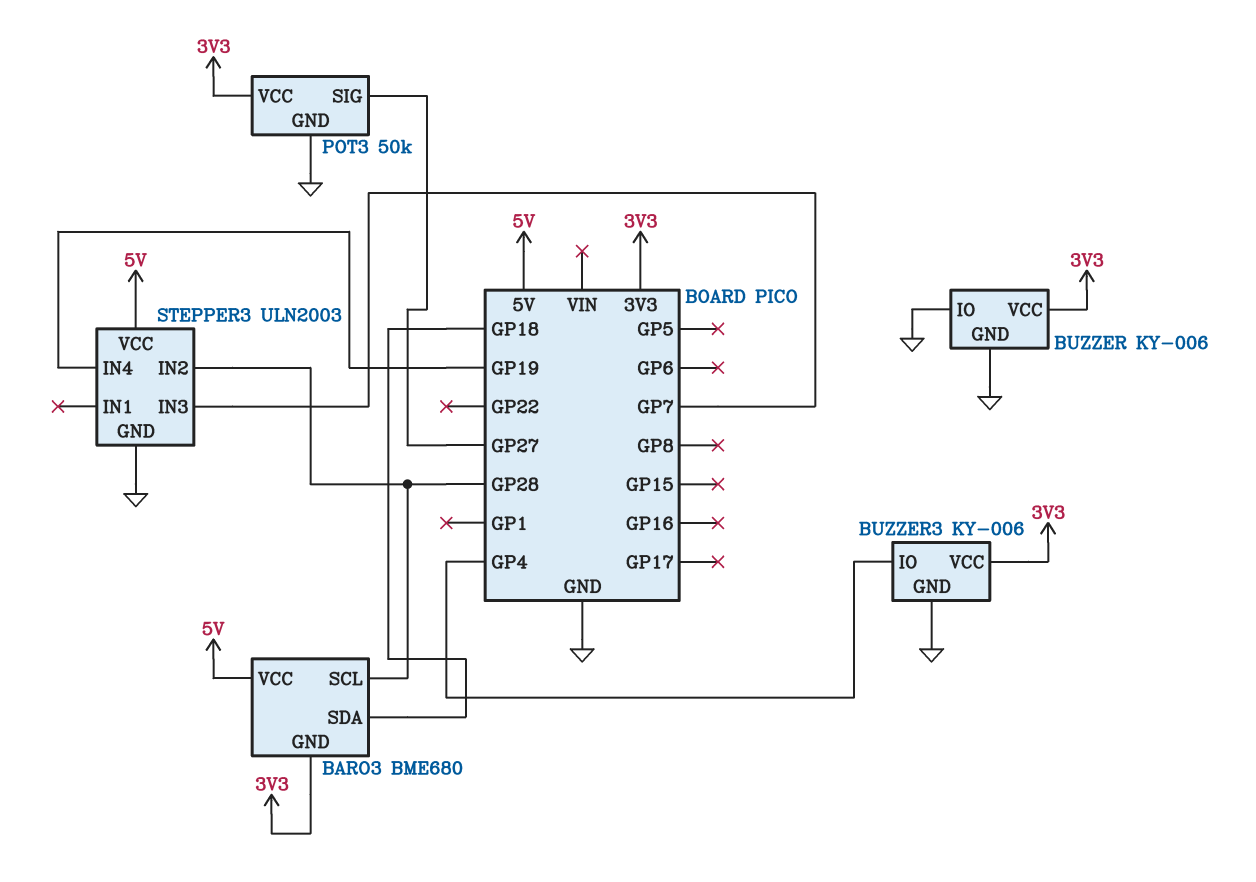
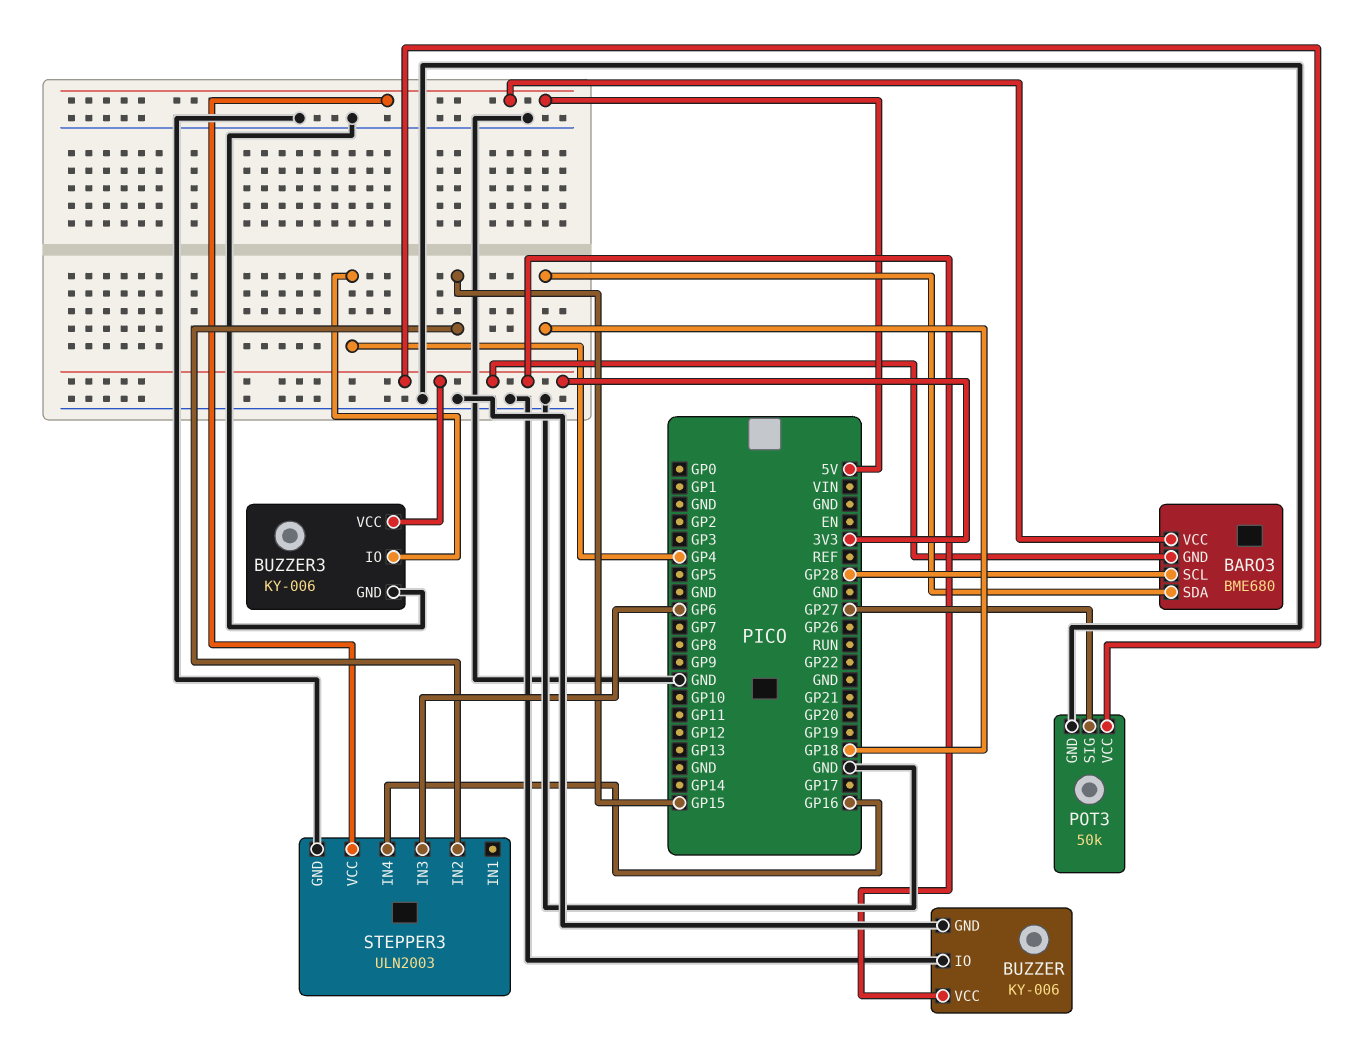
STEPPER3 pin IN2: GP28 -> GP15
STEPPER3 pin IN3: GP7 -> GP6
STEPPER3 pin IN4: GP19 -> GP16

